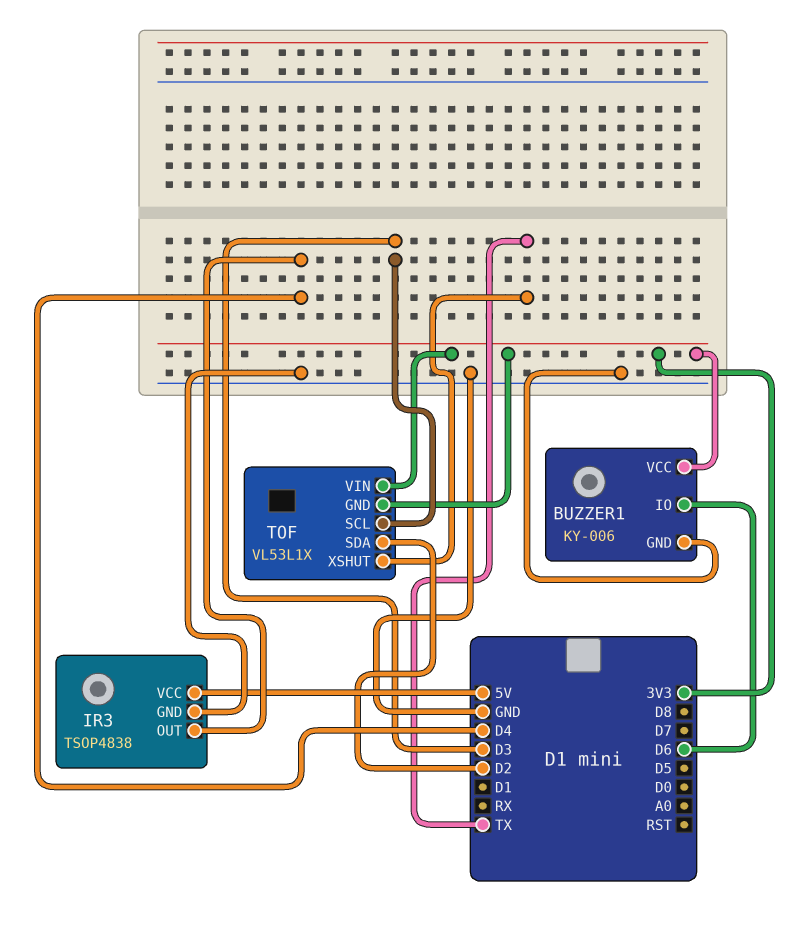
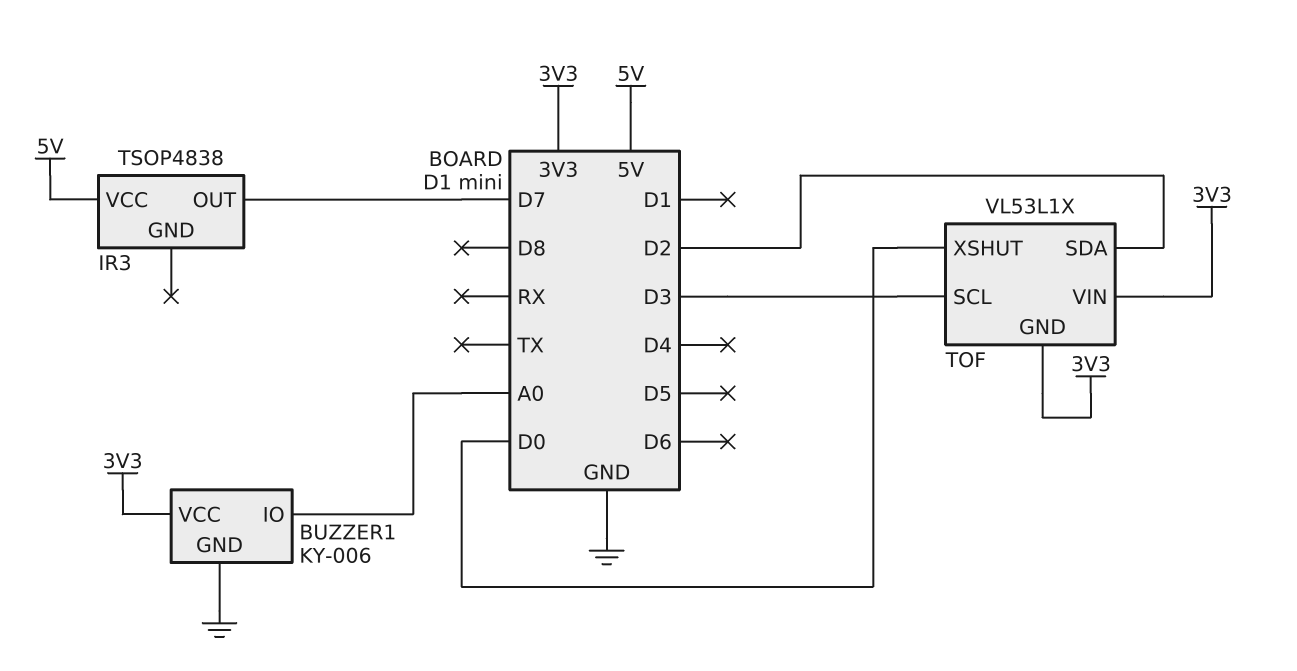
BUZZER1 pin IO: D6 -> A0
IR3 pin GND: GND -> none
IR3 pin OUT: D4 -> D7
TOF pin XSHUT: TX -> D0

